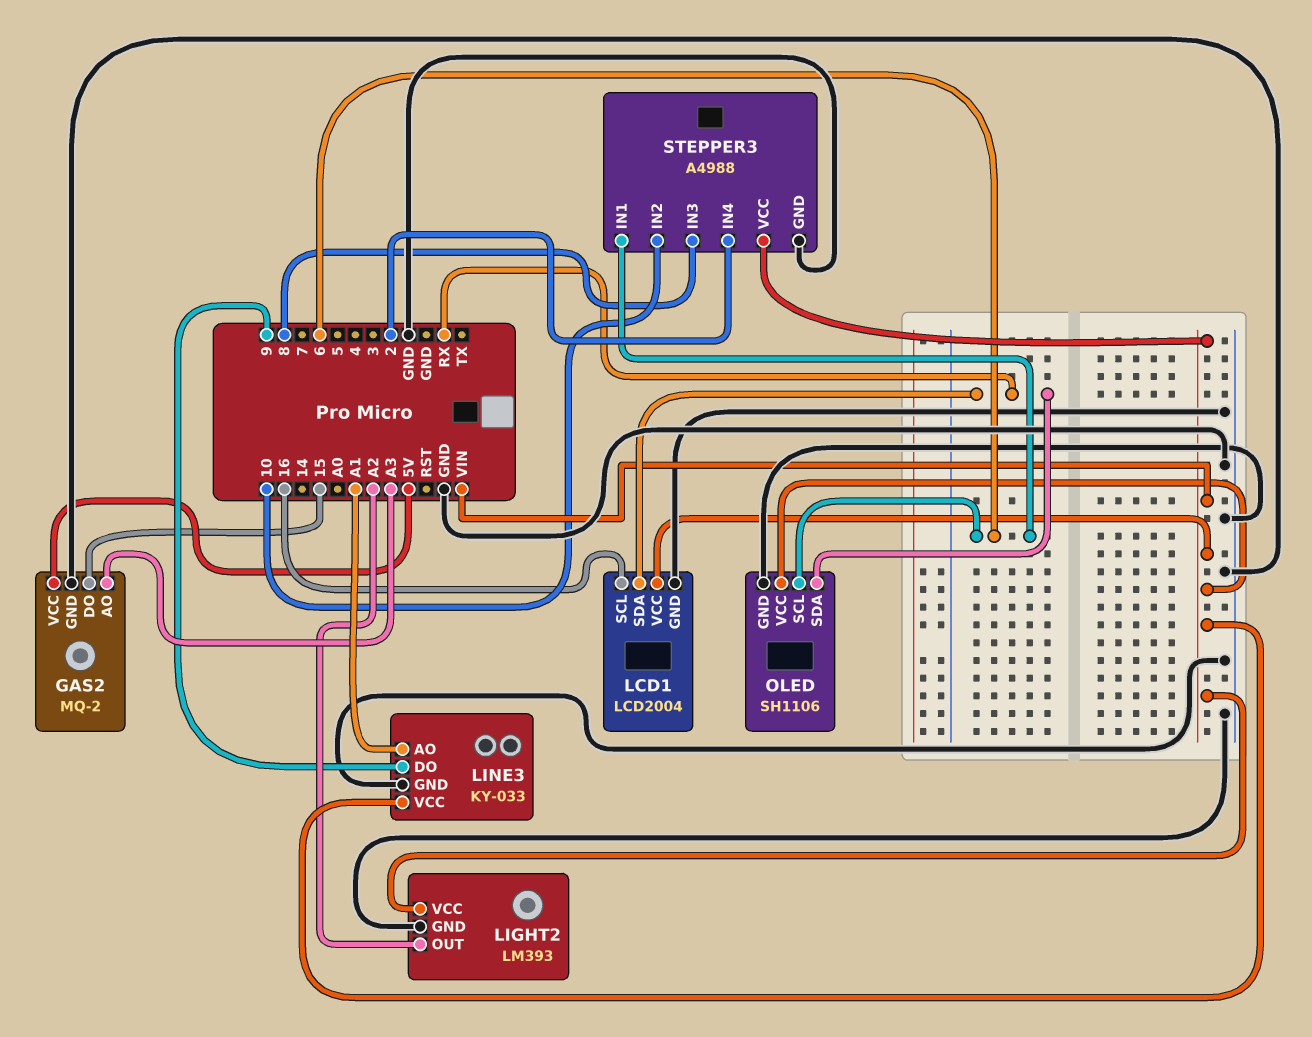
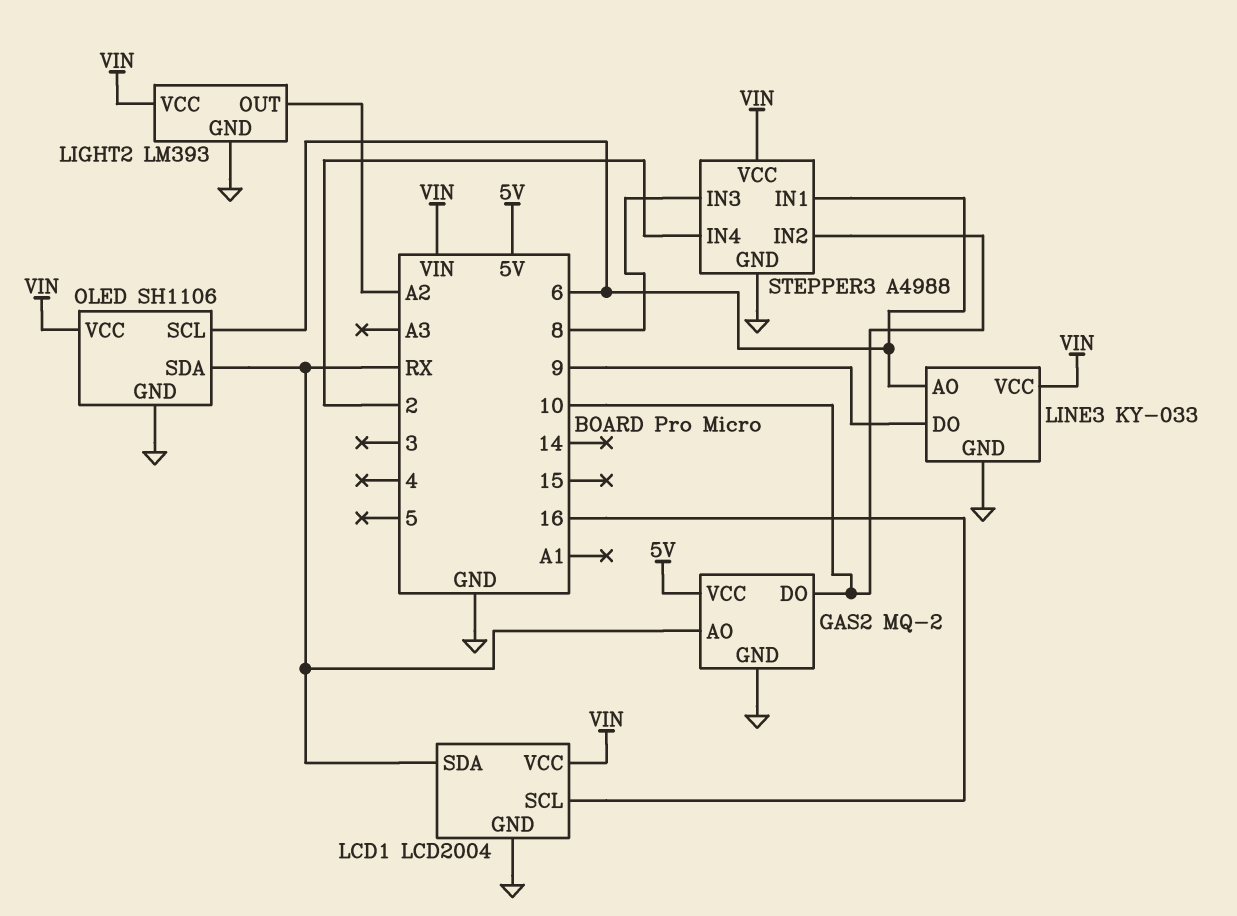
GAS2 pin AO: A3 -> RX
GAS2 pin DO: 15 -> 10
LINE3 pin AO: A1 -> 6

